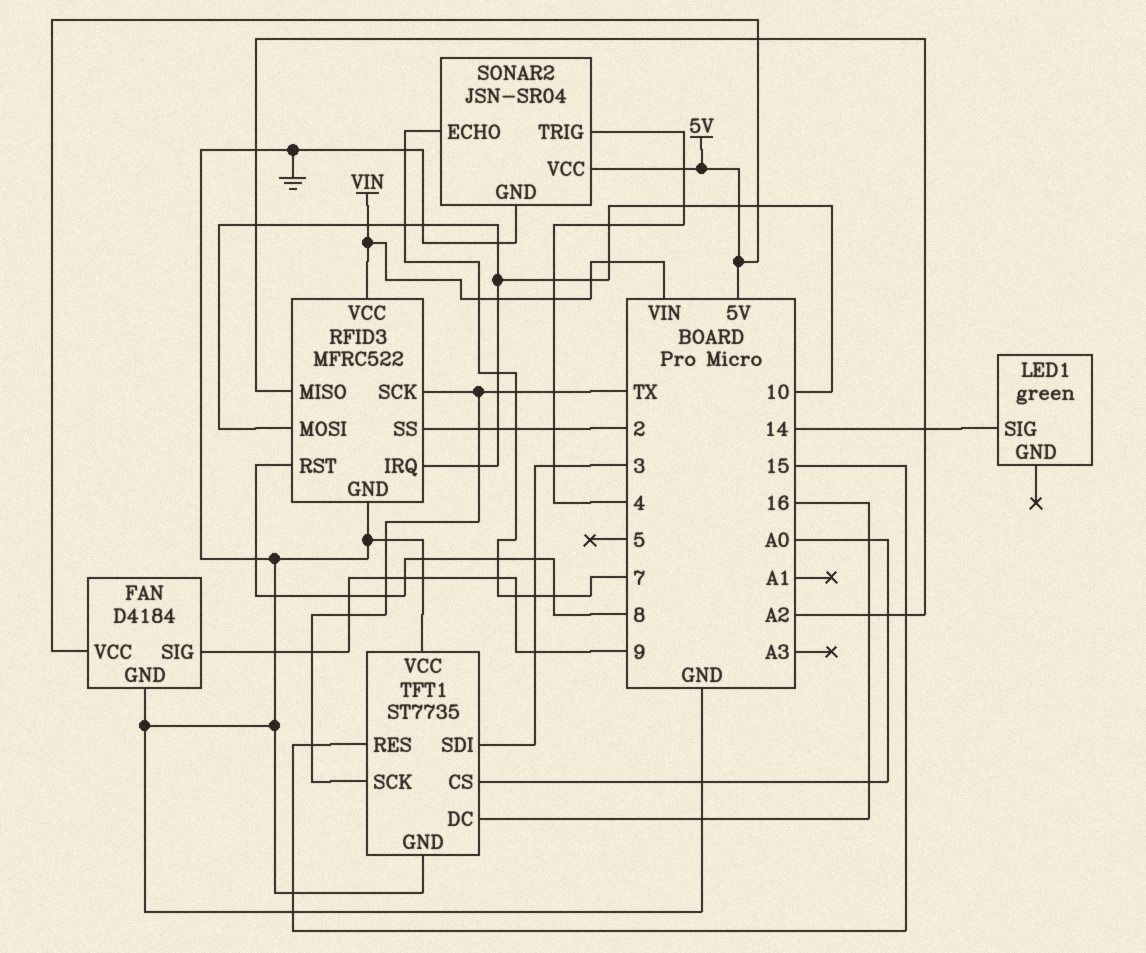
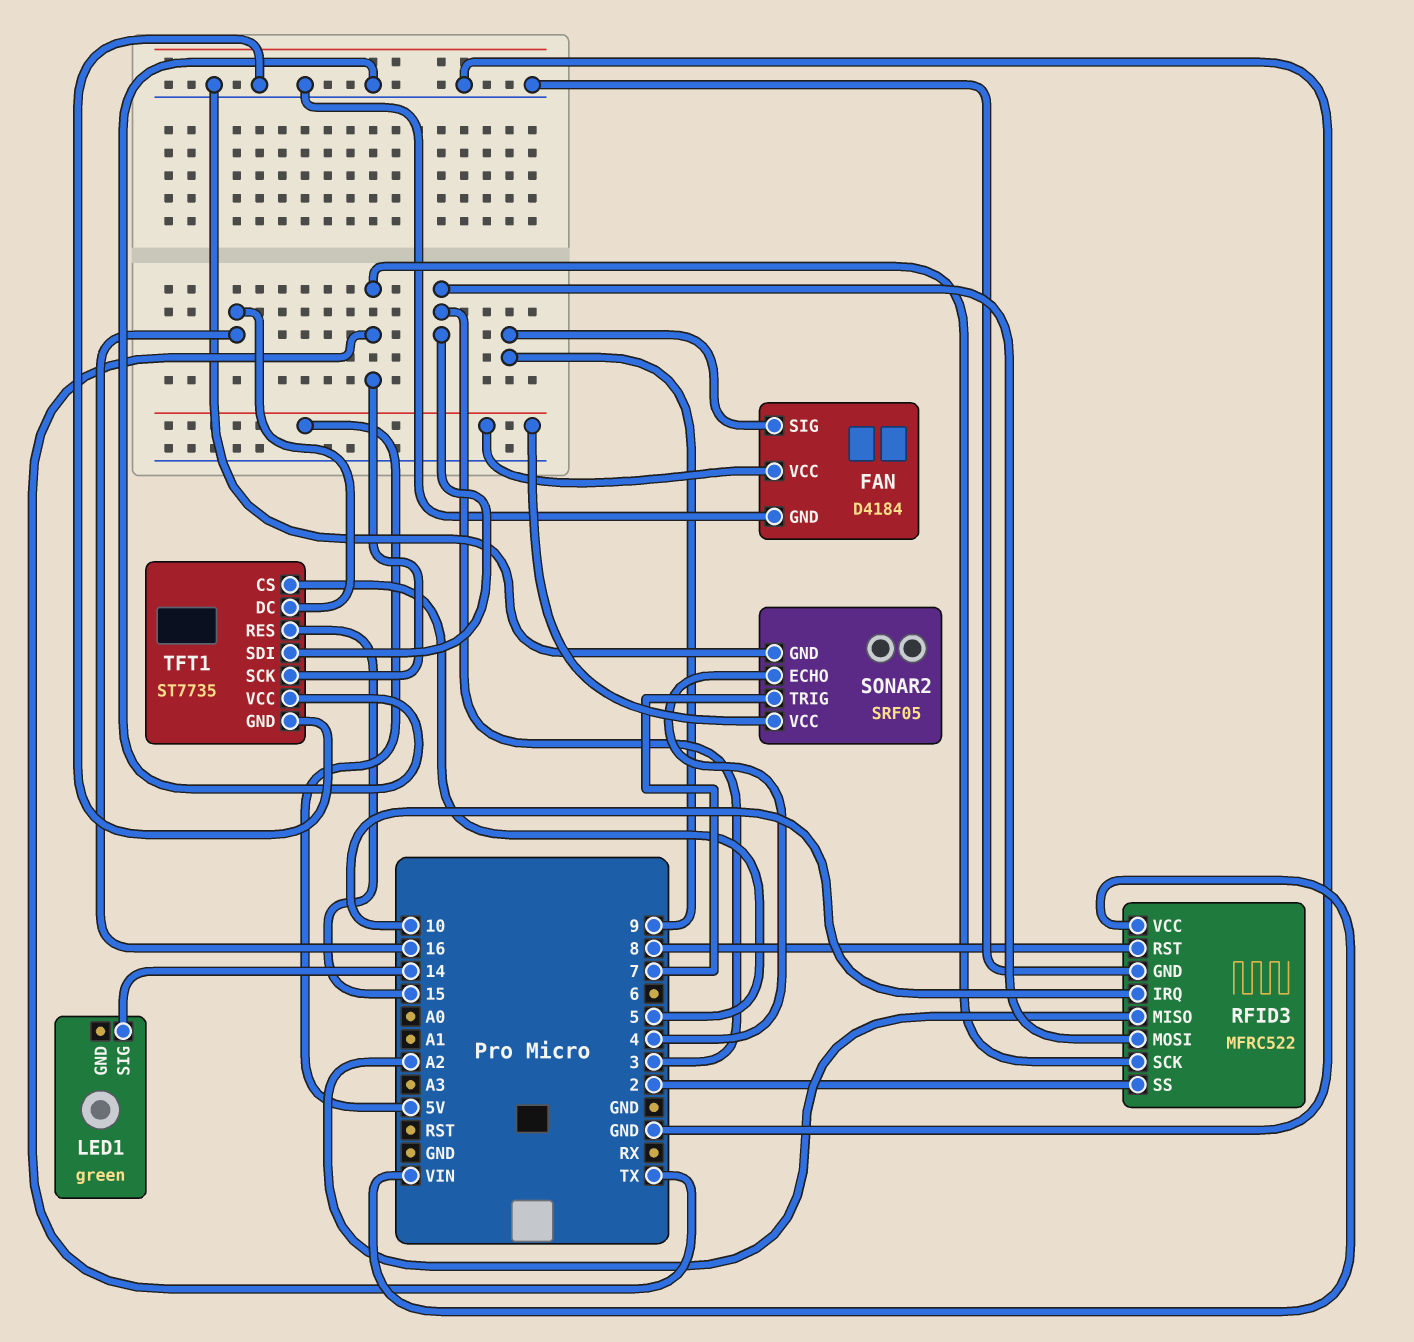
RFID3 pin MOSI: 10 -> 3
SONAR2: JSN-SR04 -> SRF05
SONAR2 pin ECHO: 7 -> 4
SONAR2 pin TRIG: 4 -> 7
TFT1 pin CS: A0 -> 5

